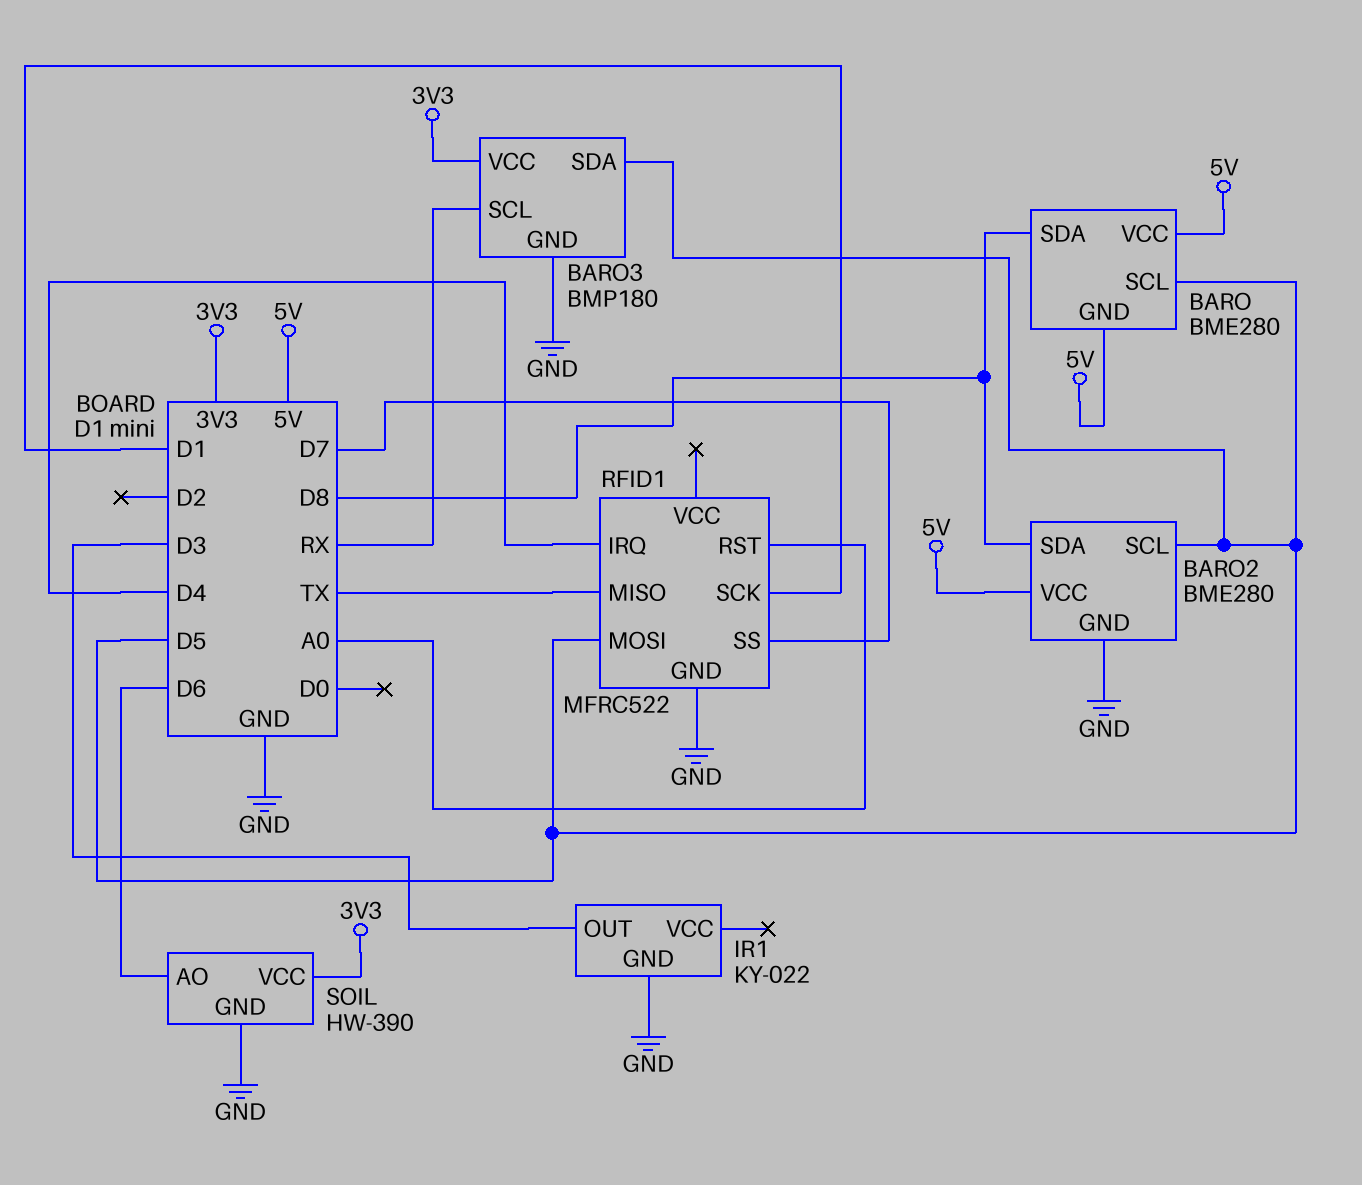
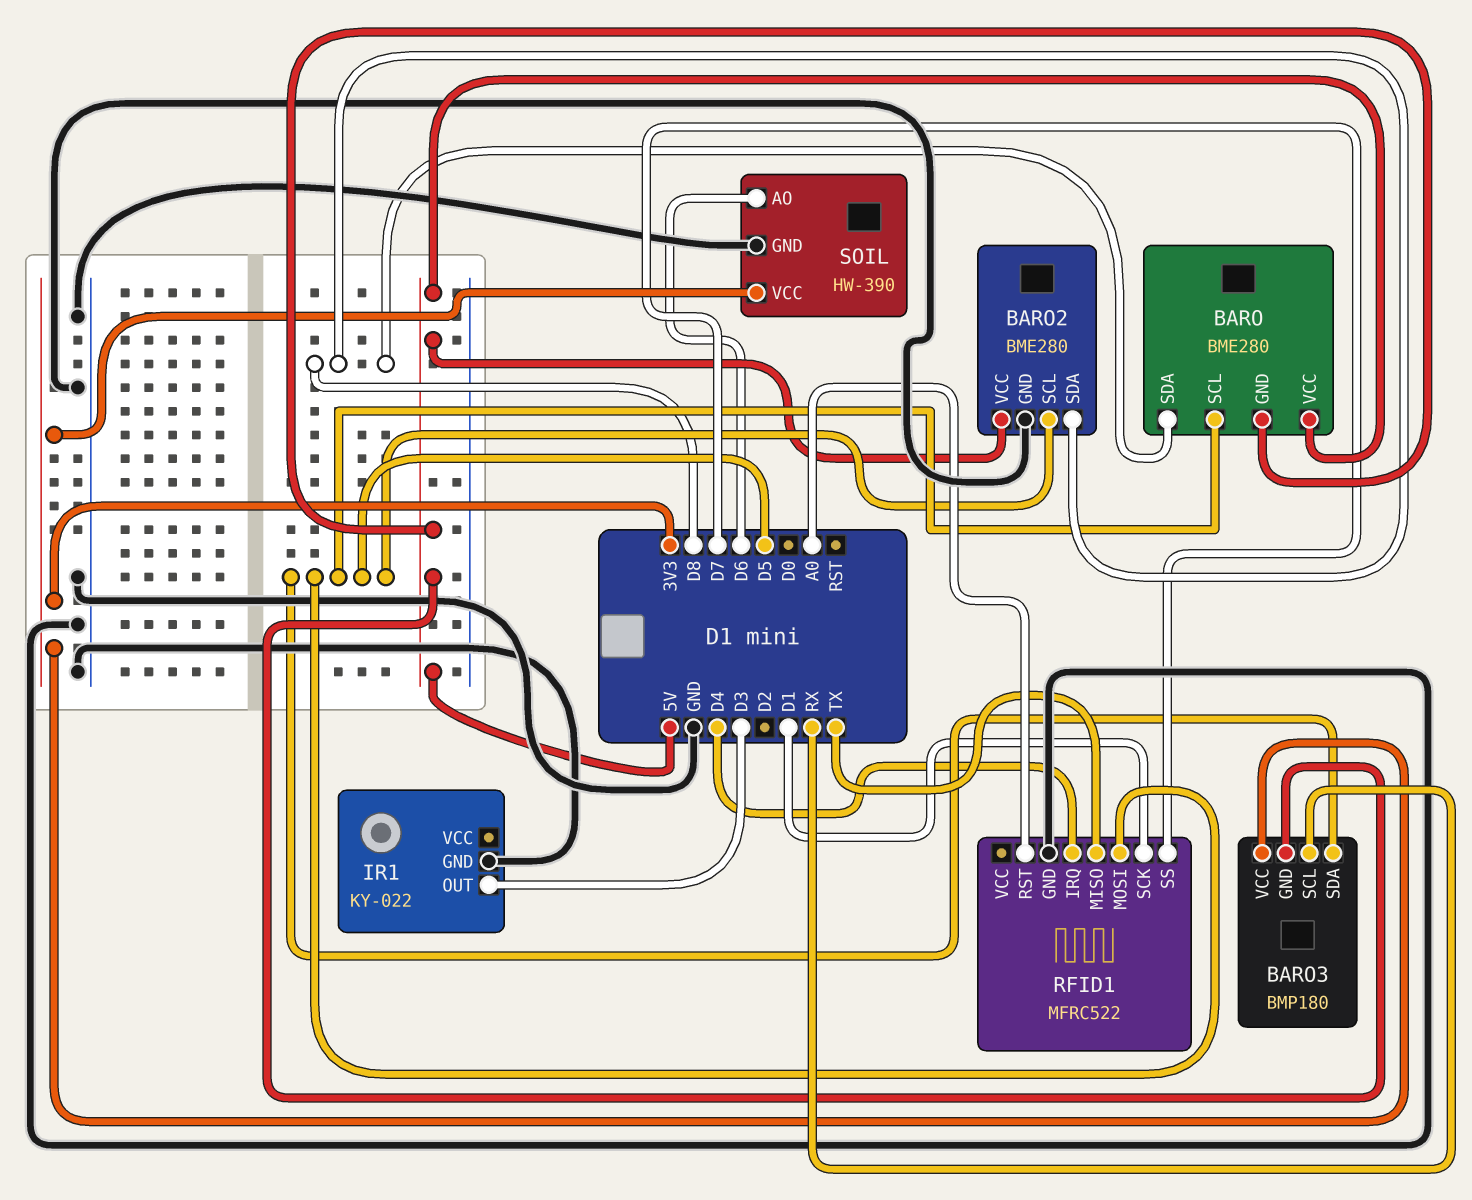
BARO3 pin GND: GND -> 5V

